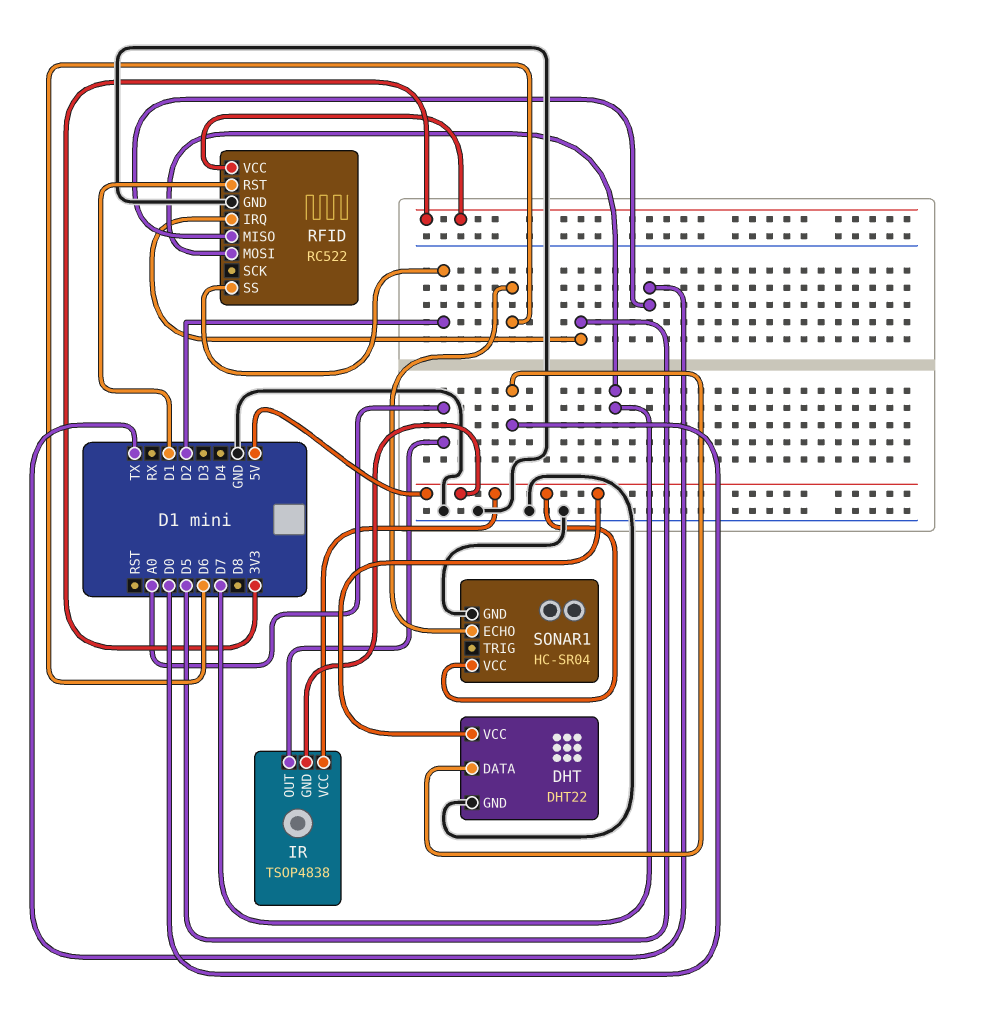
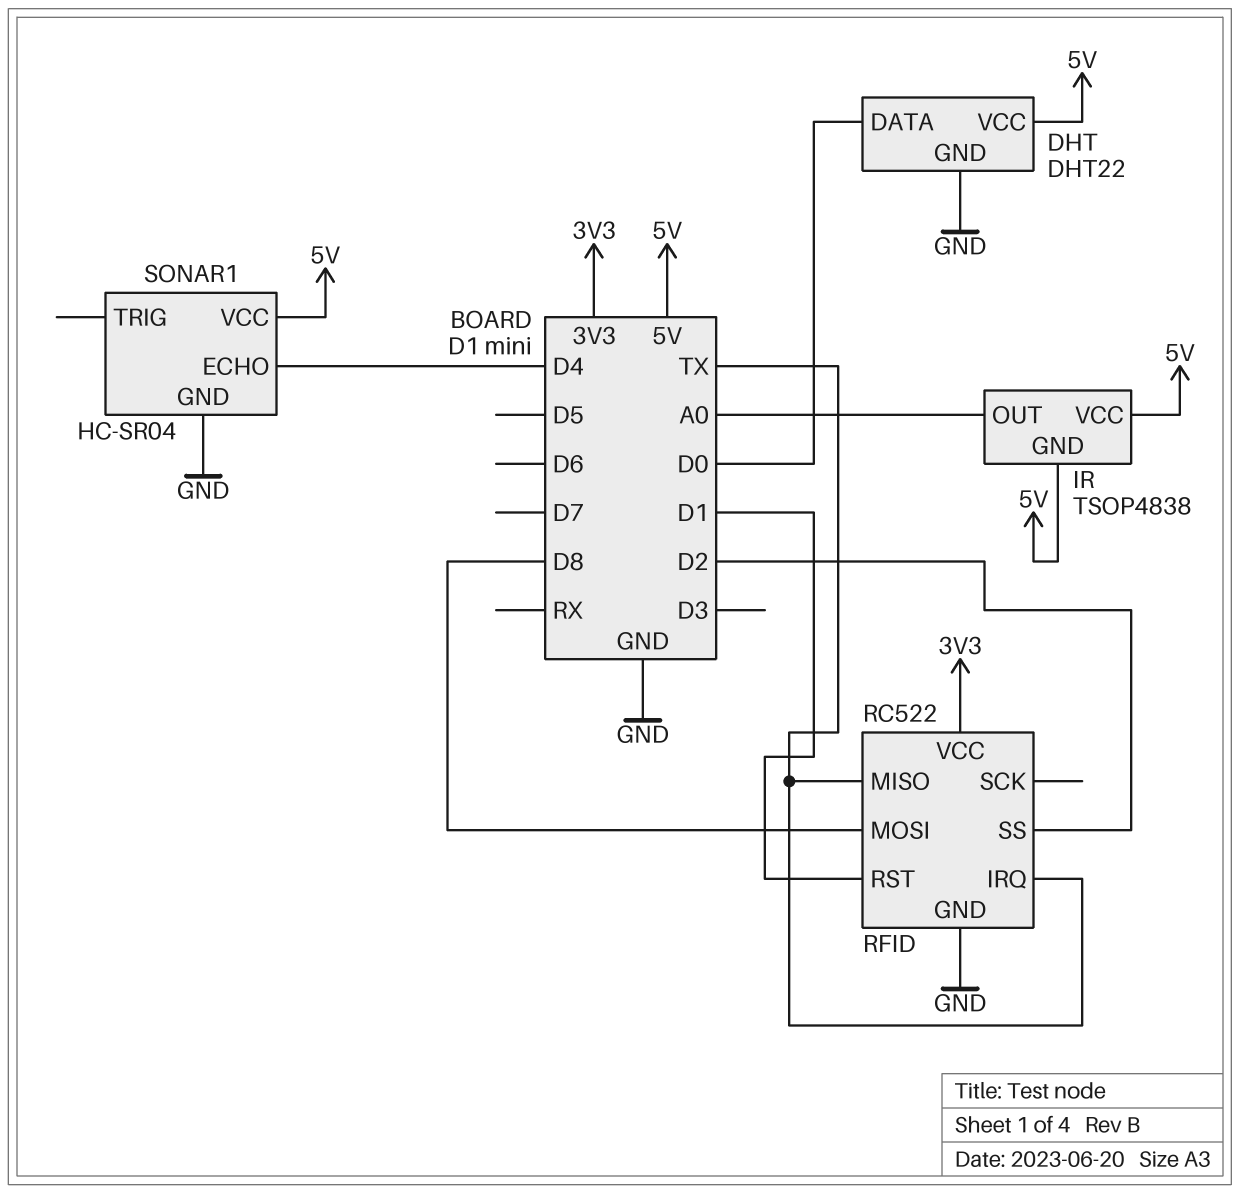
RFID pin IRQ: D5 -> TX
RFID pin MOSI: D7 -> D8
SONAR1 pin ECHO: D6 -> D4

